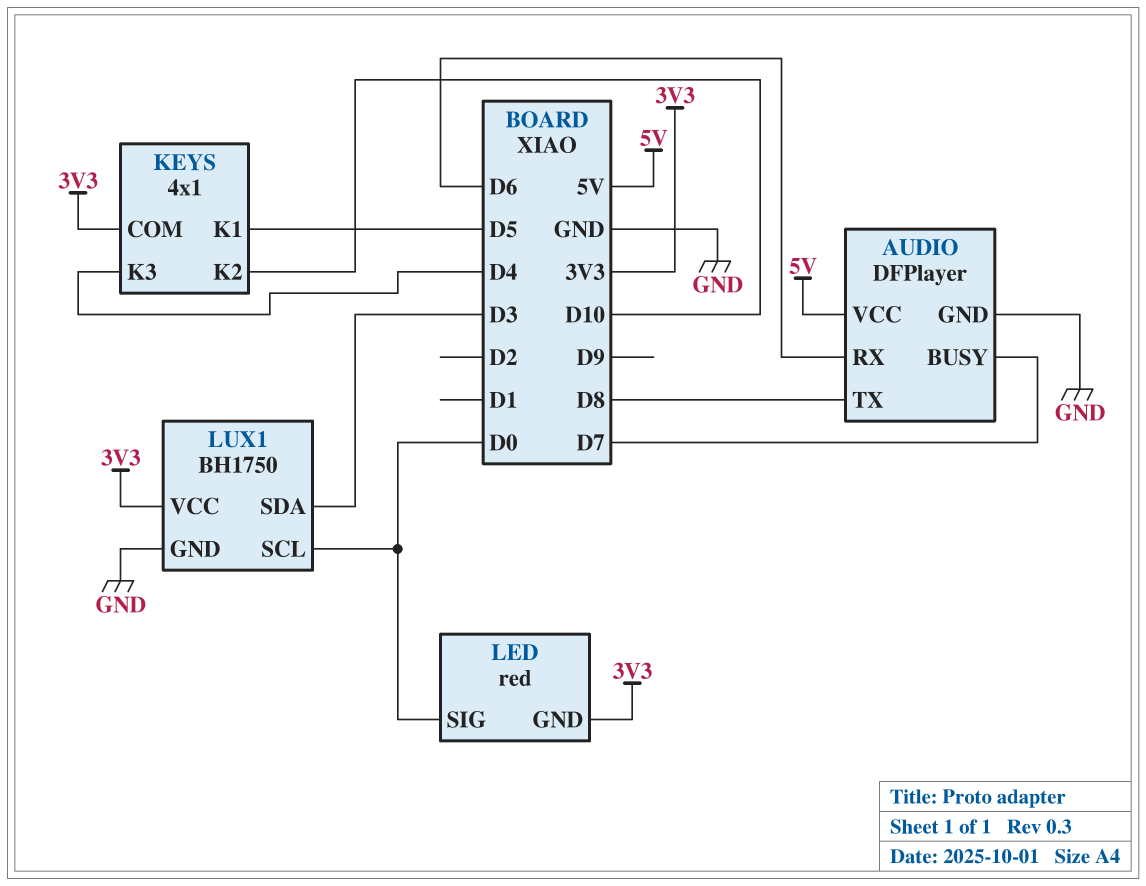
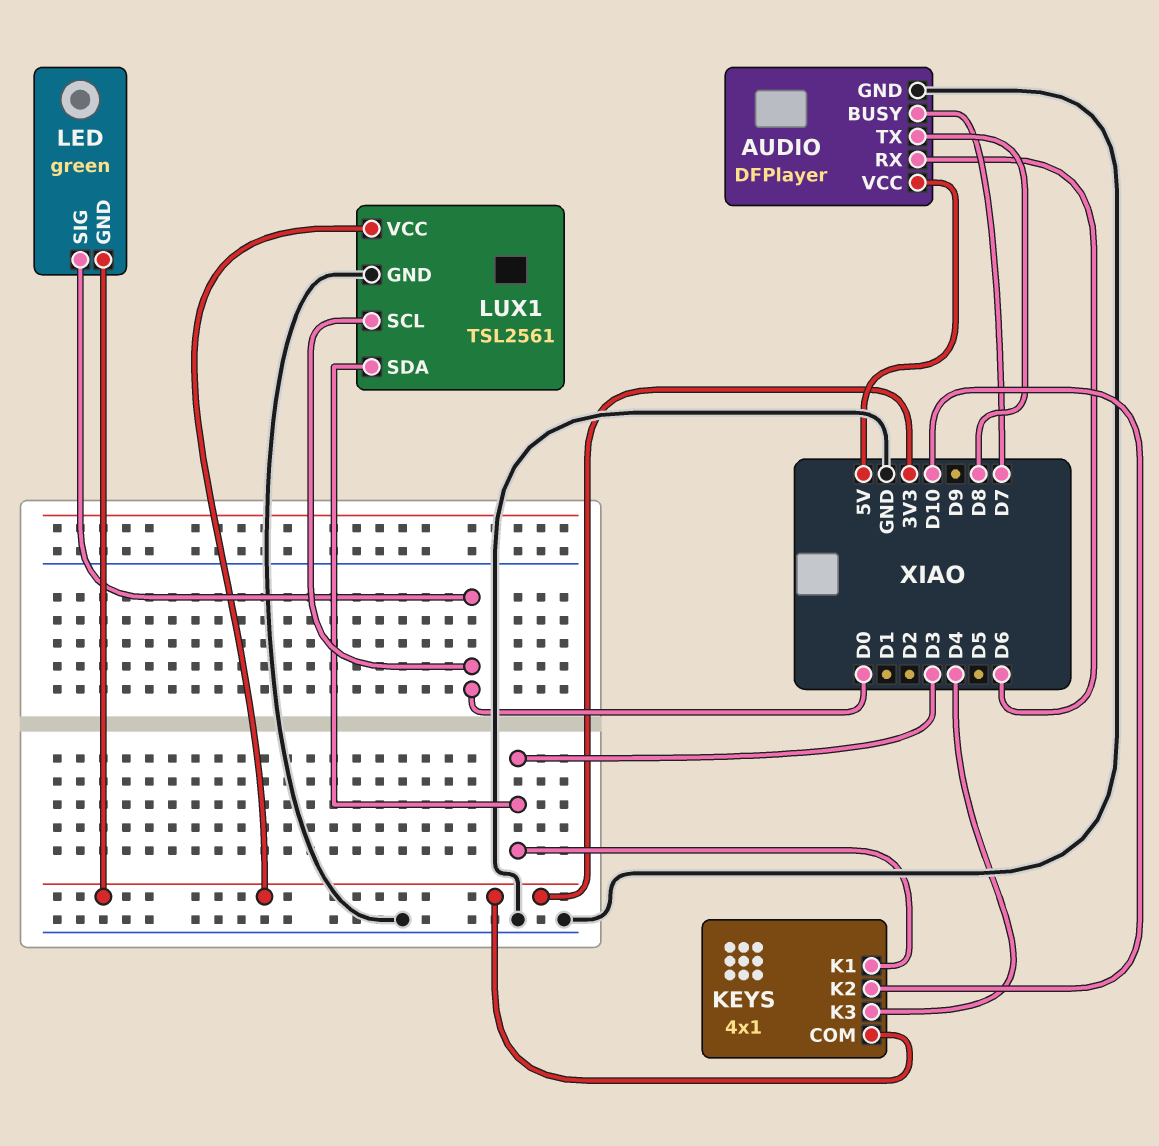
KEYS pin K1: D5 -> D3
LED: red -> green
LUX1: BH1750 -> TSL2561

